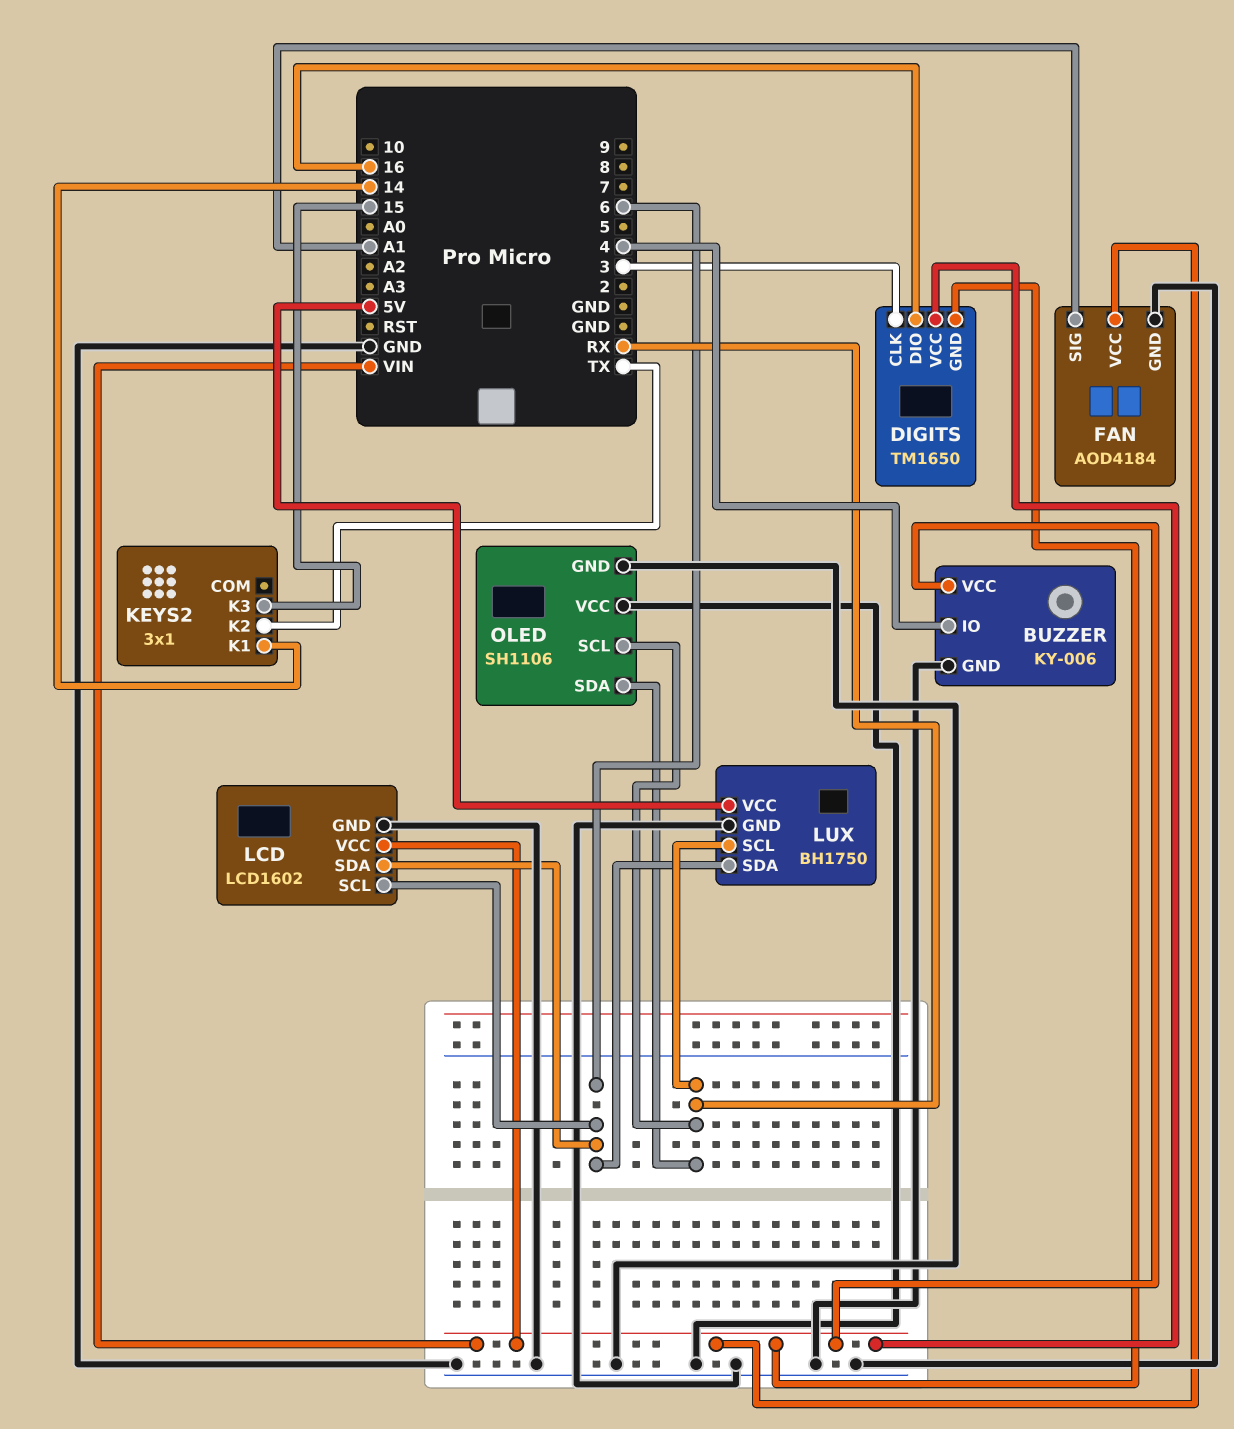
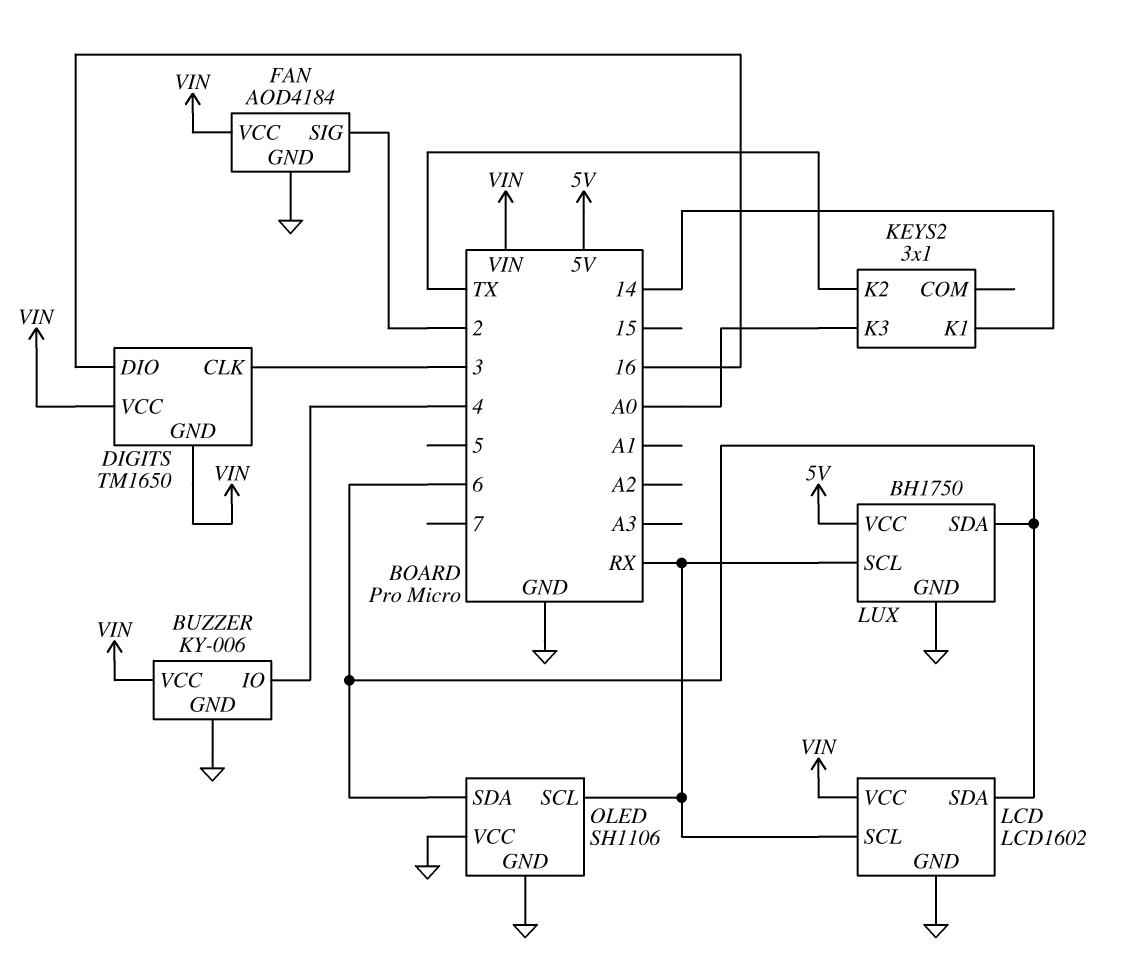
FAN pin SIG: A1 -> 2
KEYS2 pin K3: 15 -> A0
LCD pin SCL: 6 -> RX
OLED pin SDA: RX -> 6

